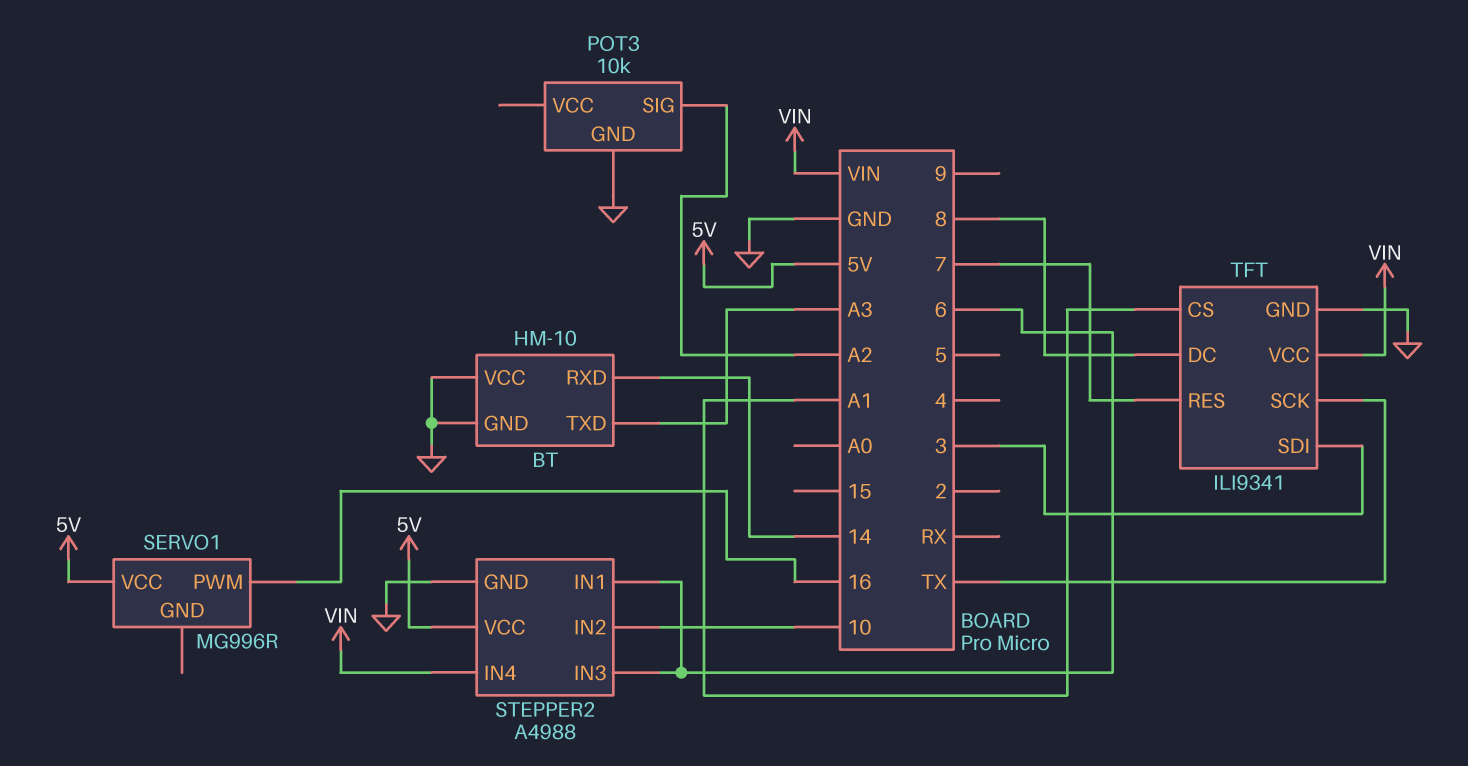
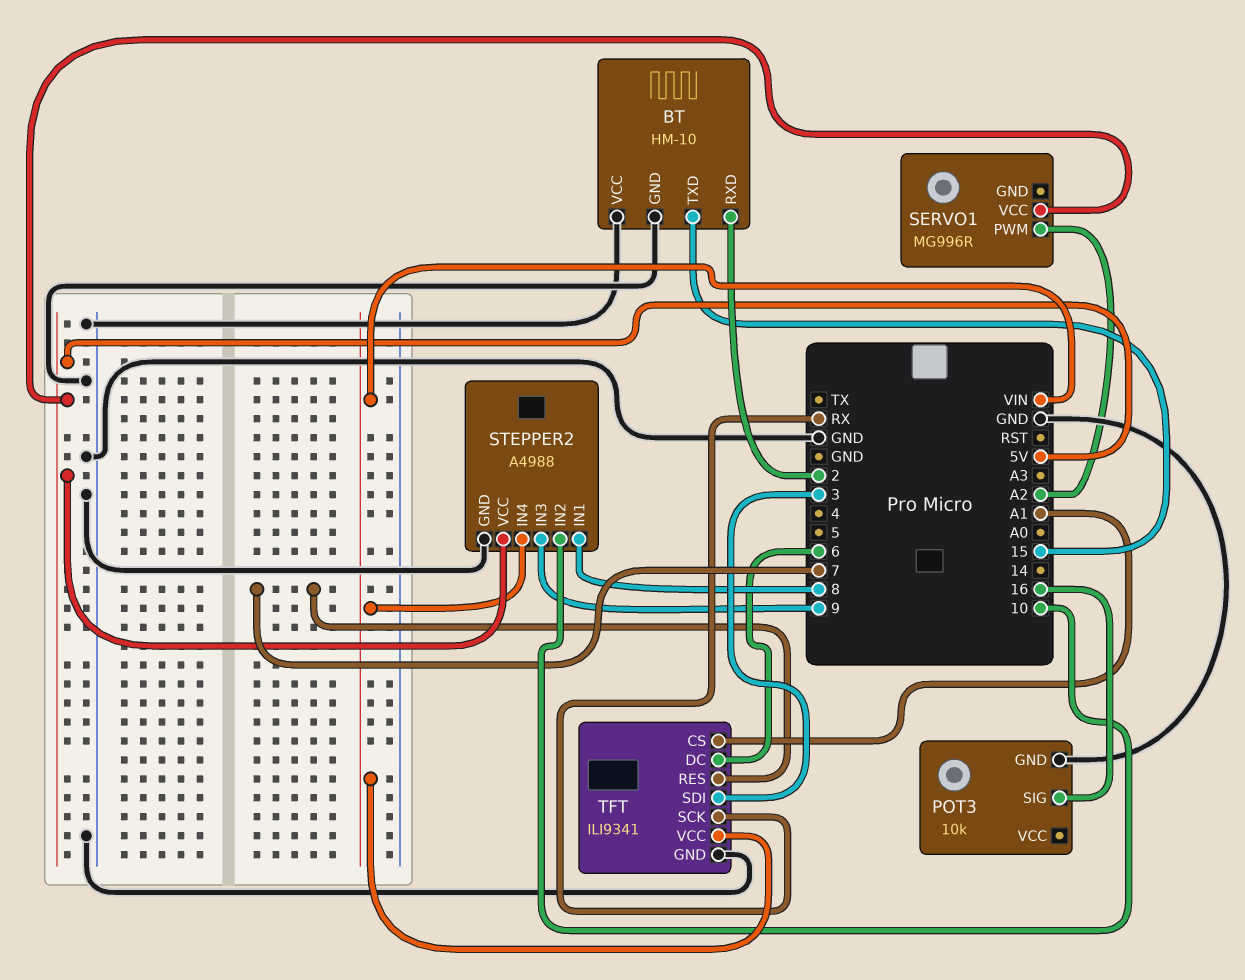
BT pin RXD: 14 -> 2
BT pin TXD: A3 -> 15
POT3 pin SIG: A2 -> 16
SERVO1 pin PWM: 16 -> A2
STEPPER2 pin IN1: 6 -> 8
STEPPER2 pin IN3: 6 -> 9
TFT pin DC: 8 -> 6
TFT pin SCK: TX -> RX

